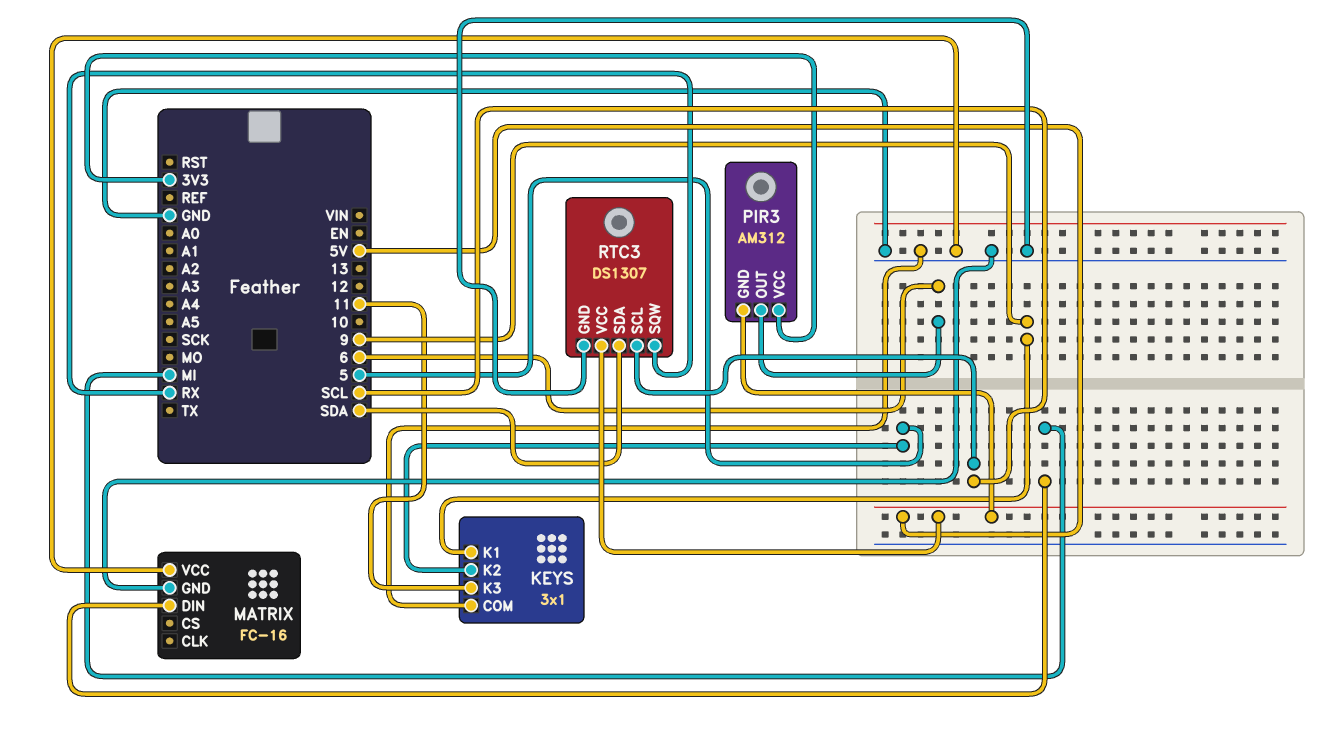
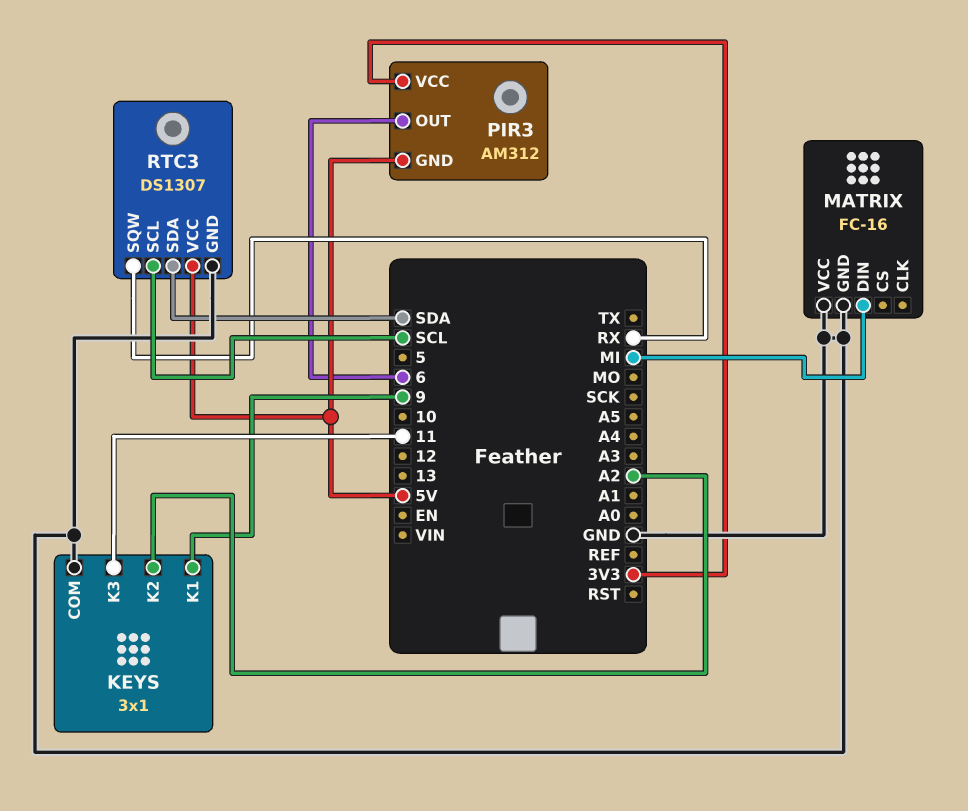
KEYS pin K2: 5 -> A2

